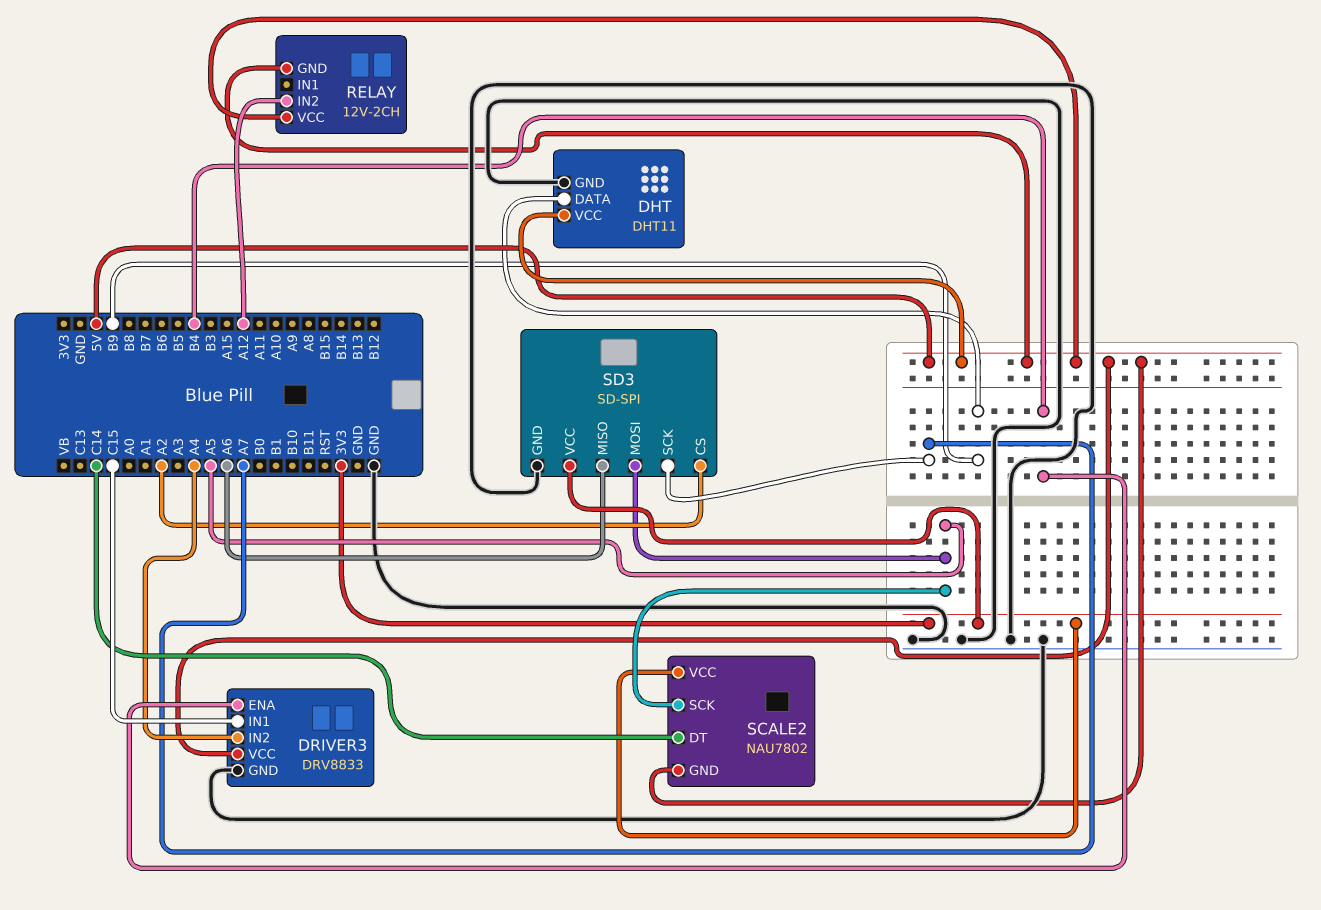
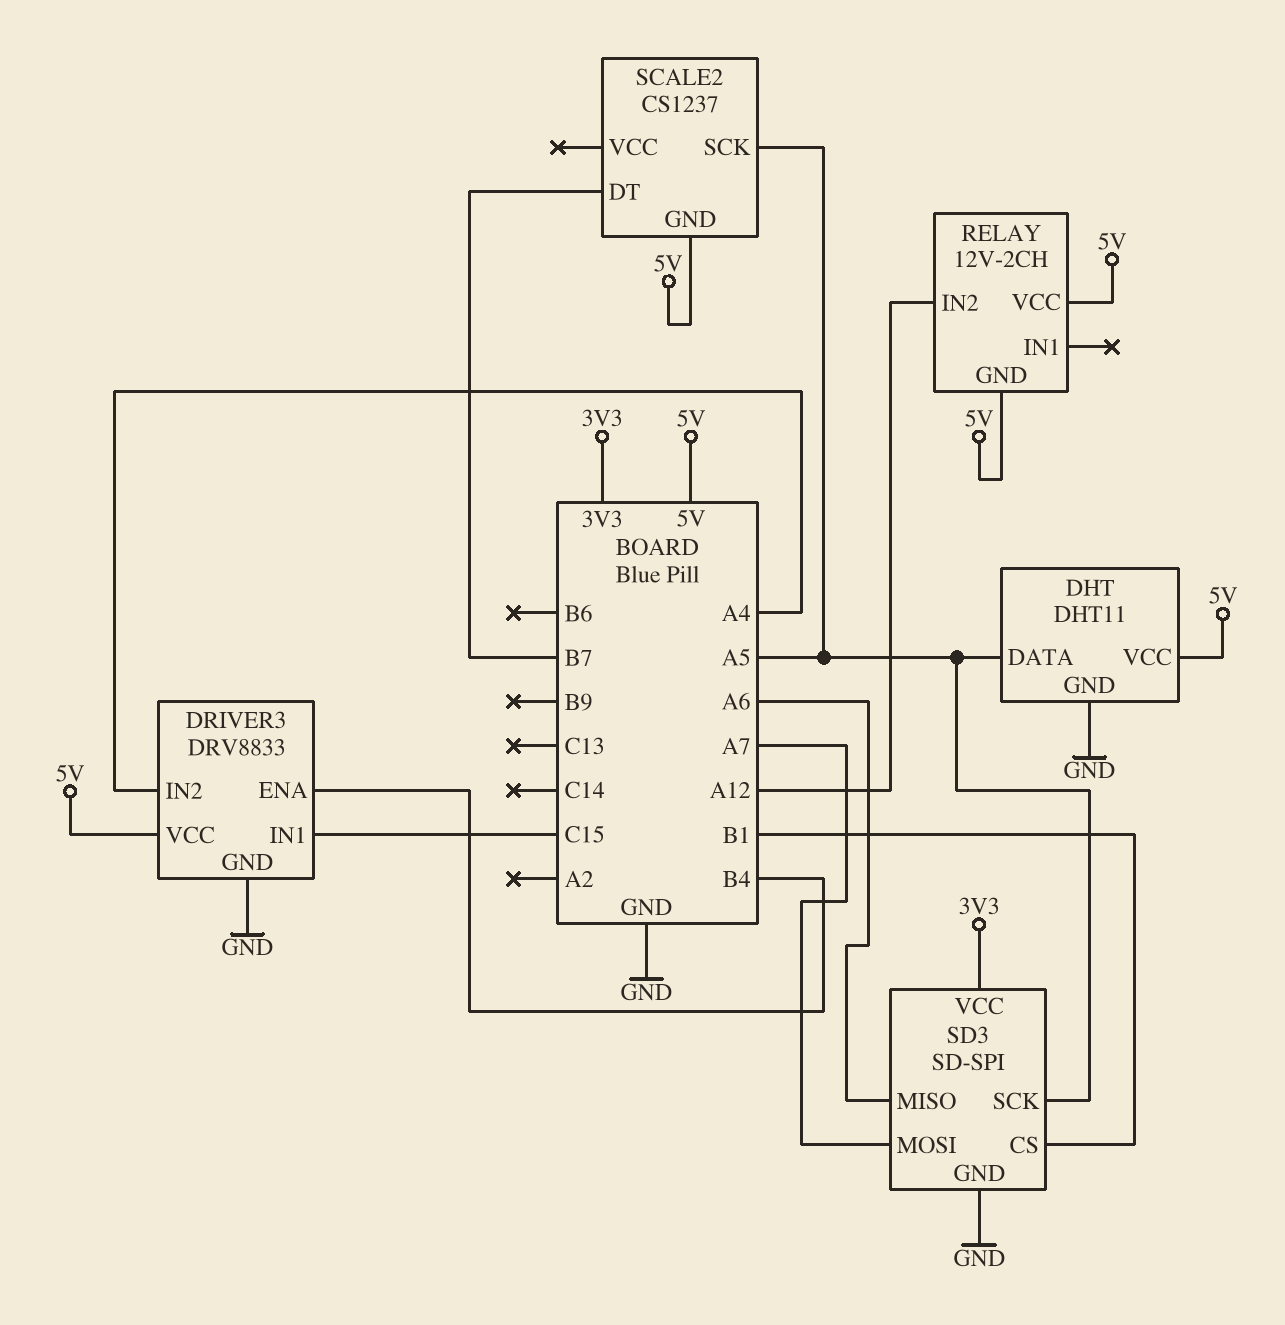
DHT pin DATA: B9 -> A5
SCALE2: NAU7802 -> CS1237
SCALE2 pin DT: C14 -> B7
SCALE2 pin VCC: 3V3 -> none
SD3 pin CS: A2 -> B1
SD3 pin MOSI: A5 -> A7
SD3 pin SCK: A7 -> A5

